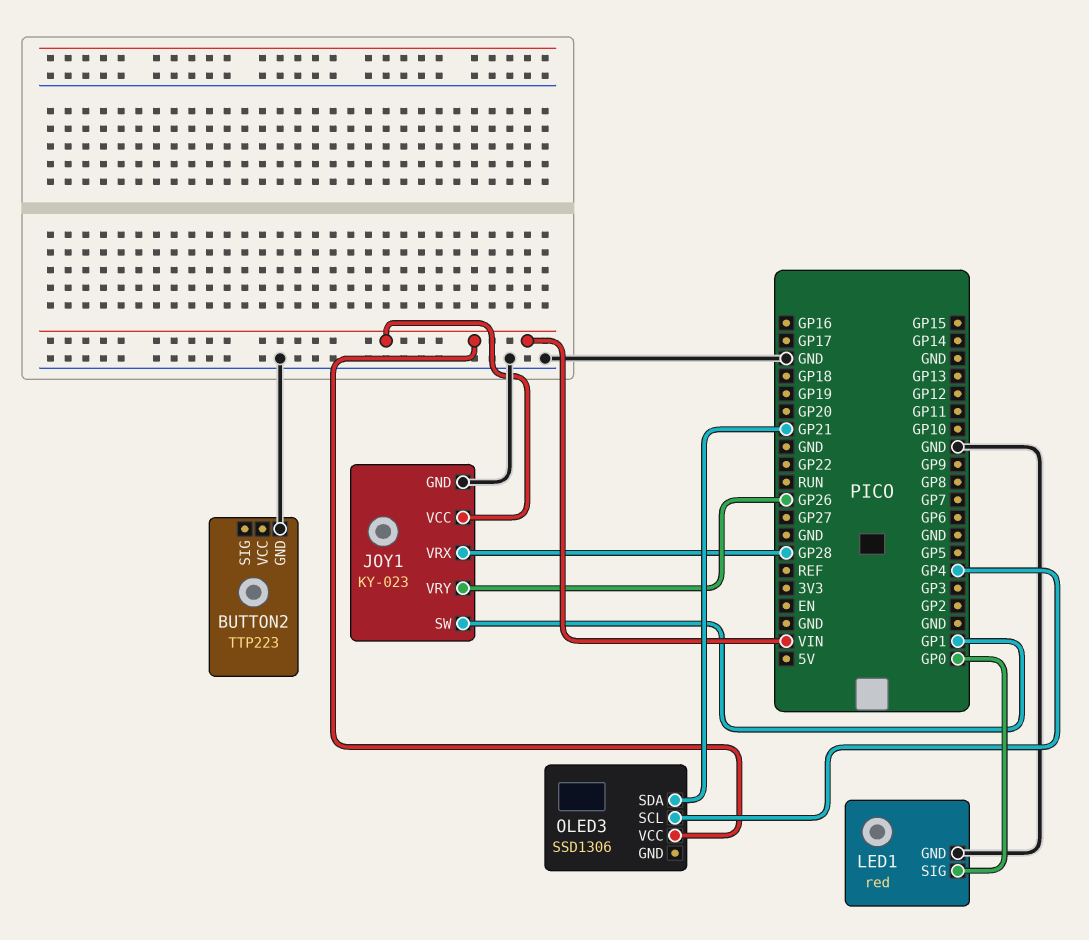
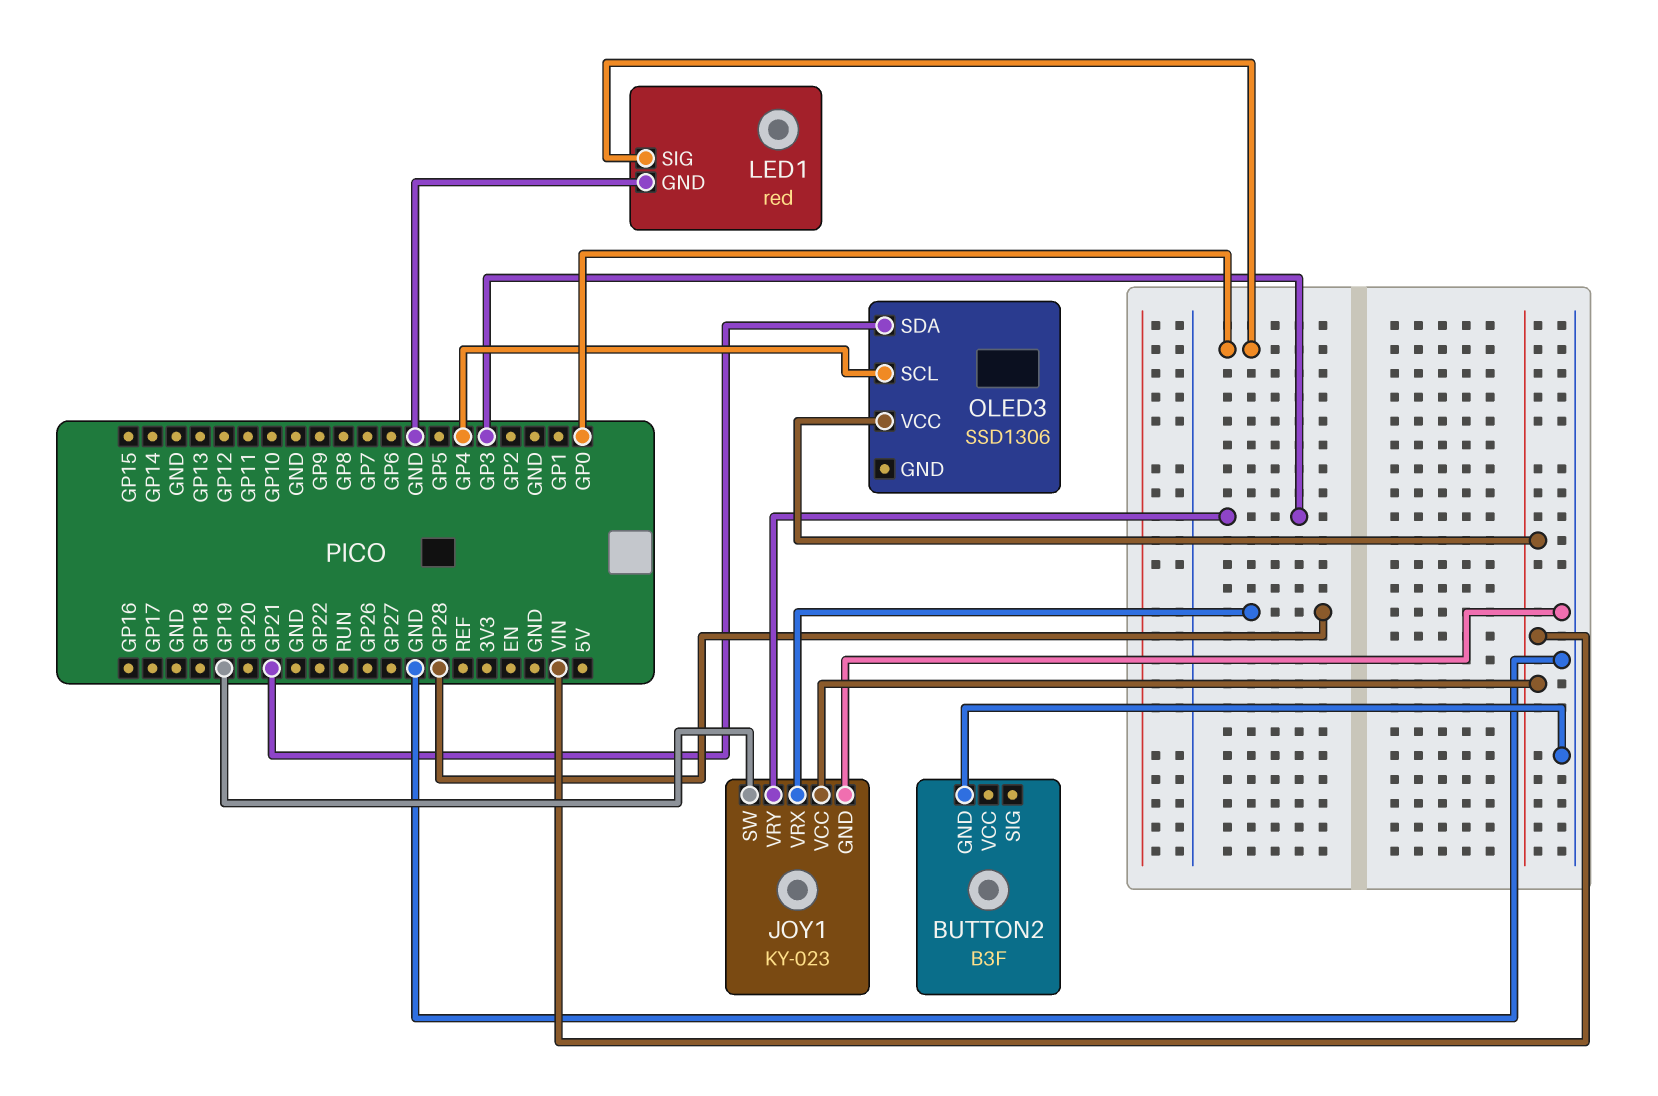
BUTTON2: TTP223 -> B3F
JOY1 pin SW: GP1 -> GP19
JOY1 pin VRY: GP26 -> GP3

